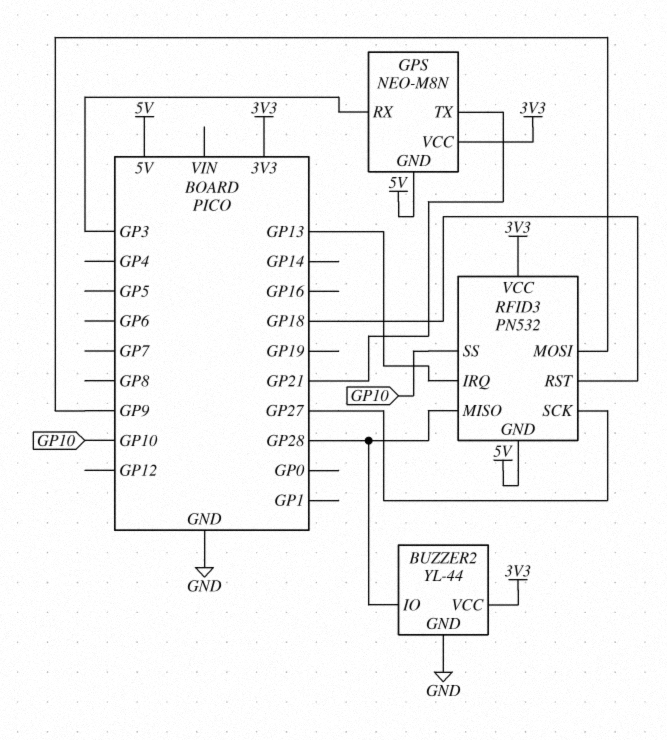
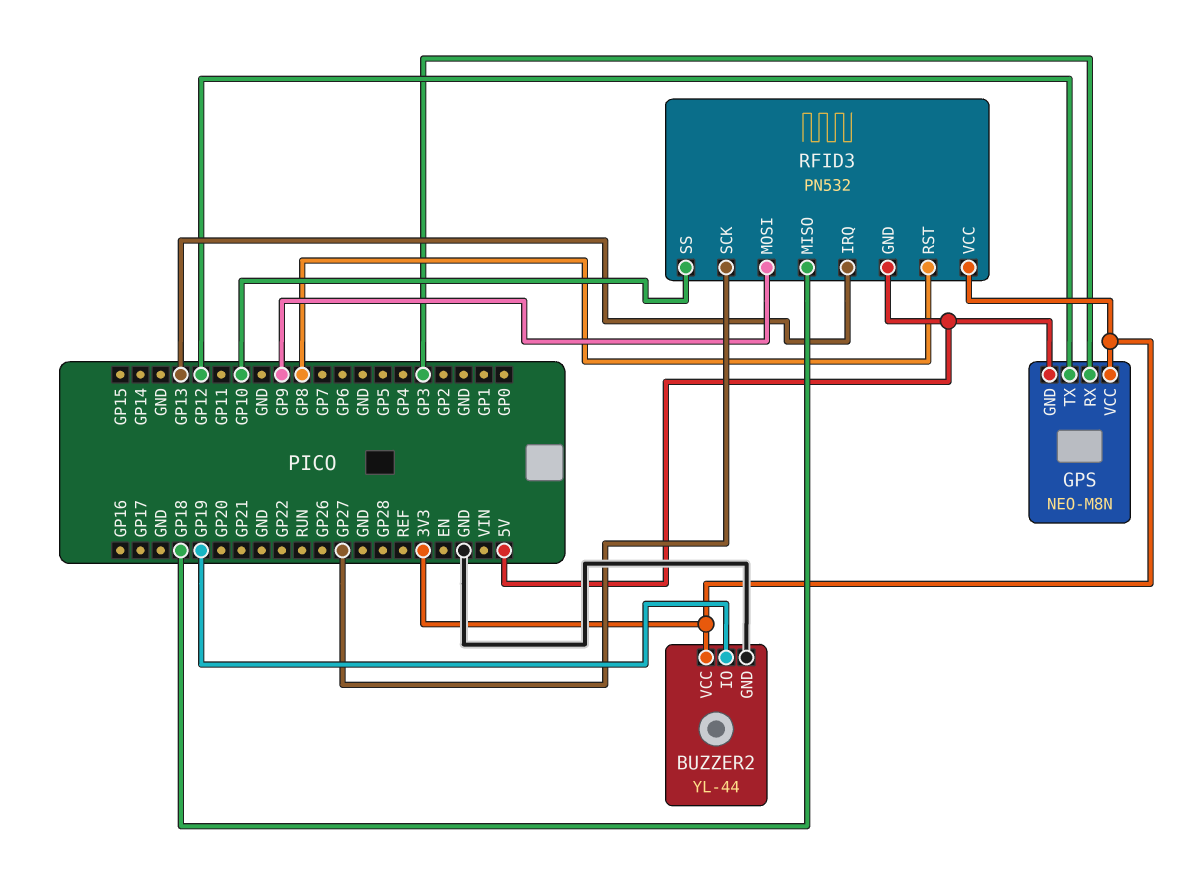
BUZZER2 pin IO: GP28 -> GP19
GPS pin TX: GP21 -> GP12
RFID3 pin MISO: GP28 -> GP18
RFID3 pin RST: GP18 -> GP8

